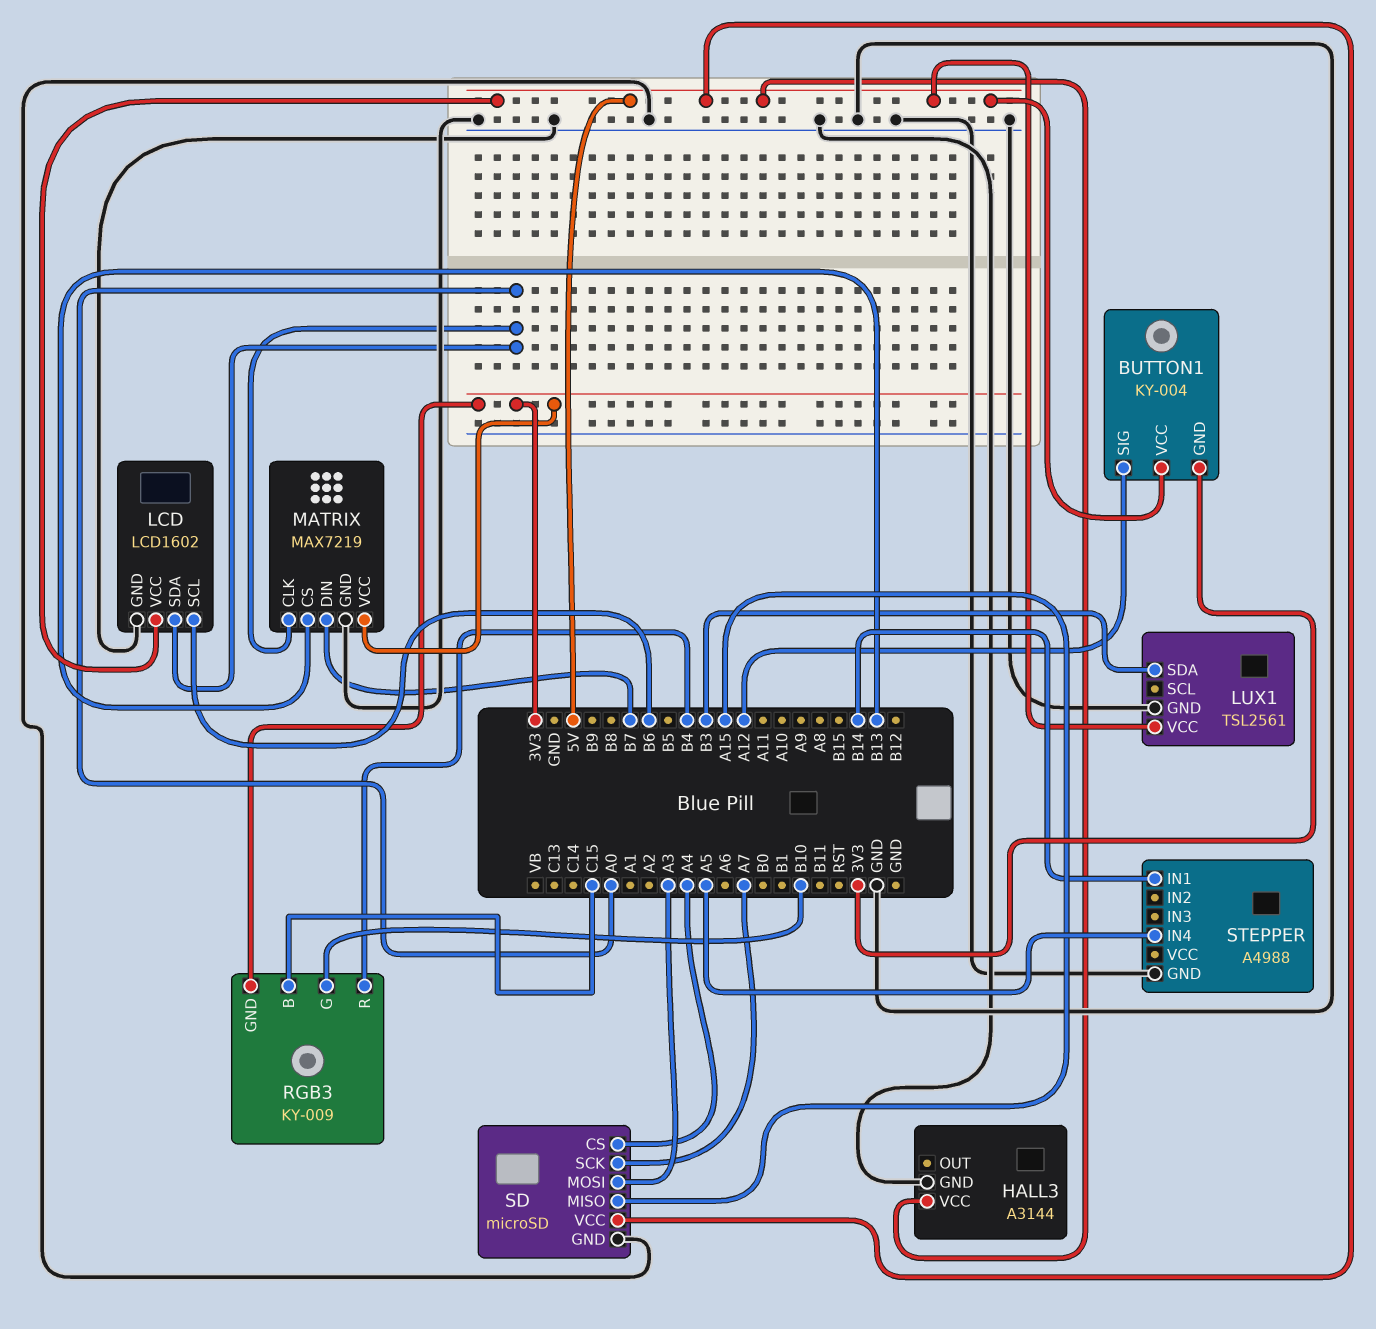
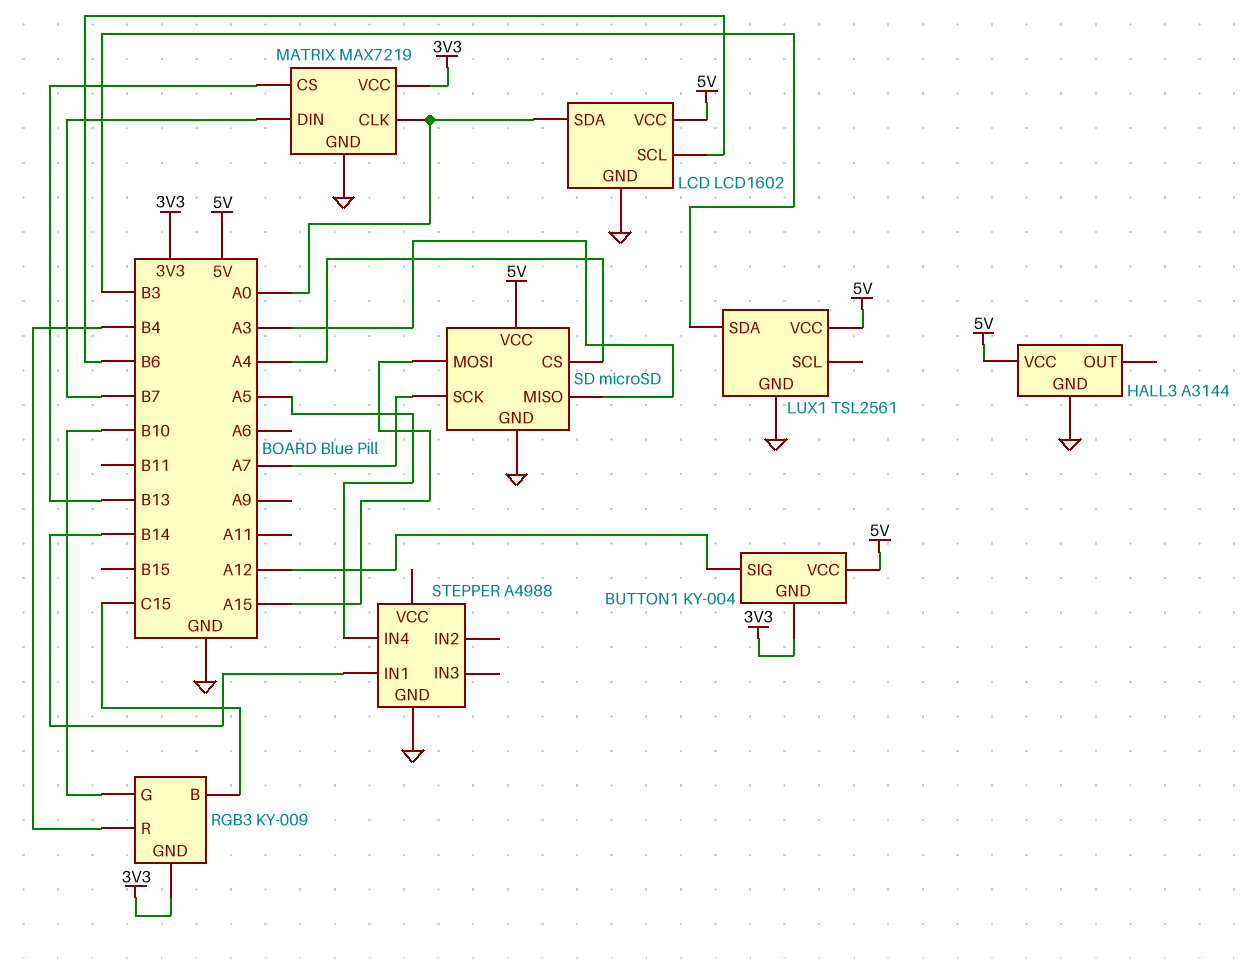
SD pin MISO: A15 -> A3
SD pin MOSI: A3 -> A15

